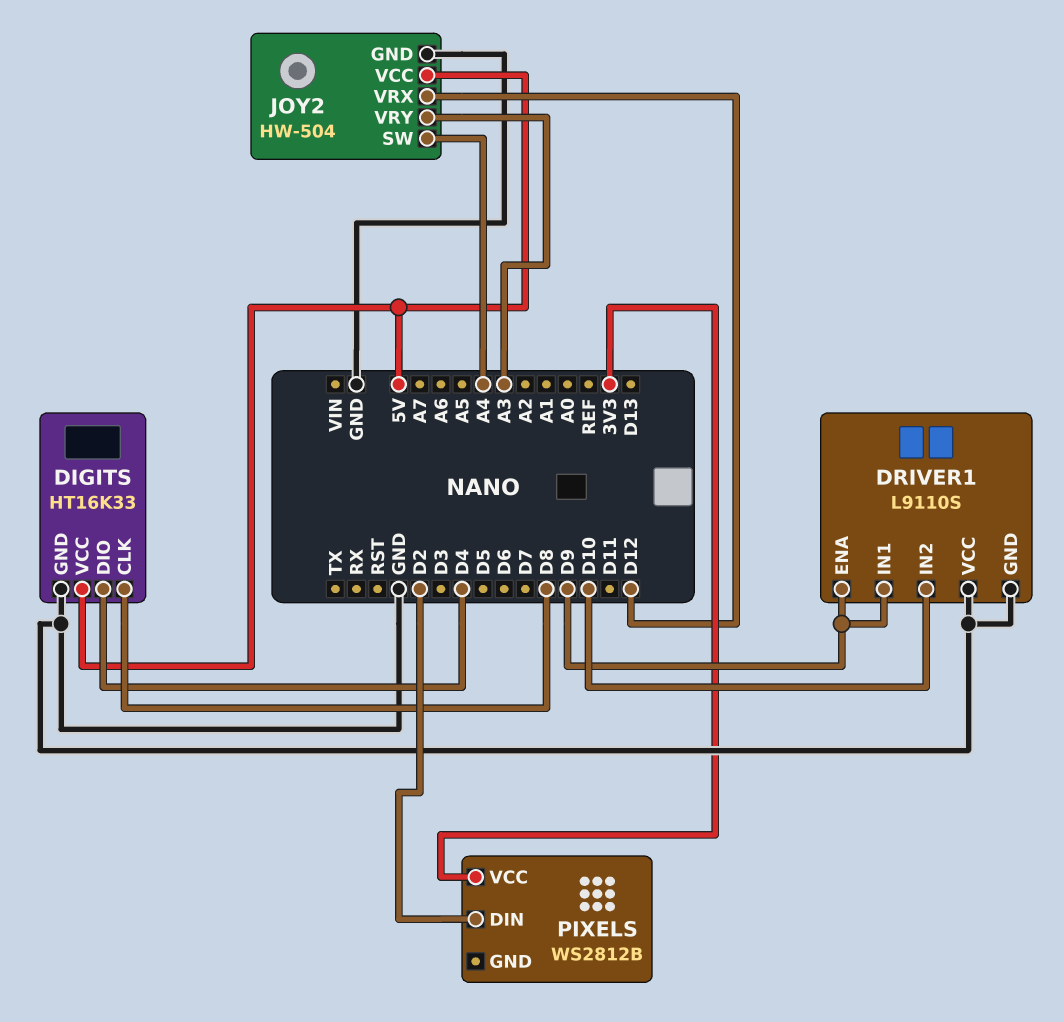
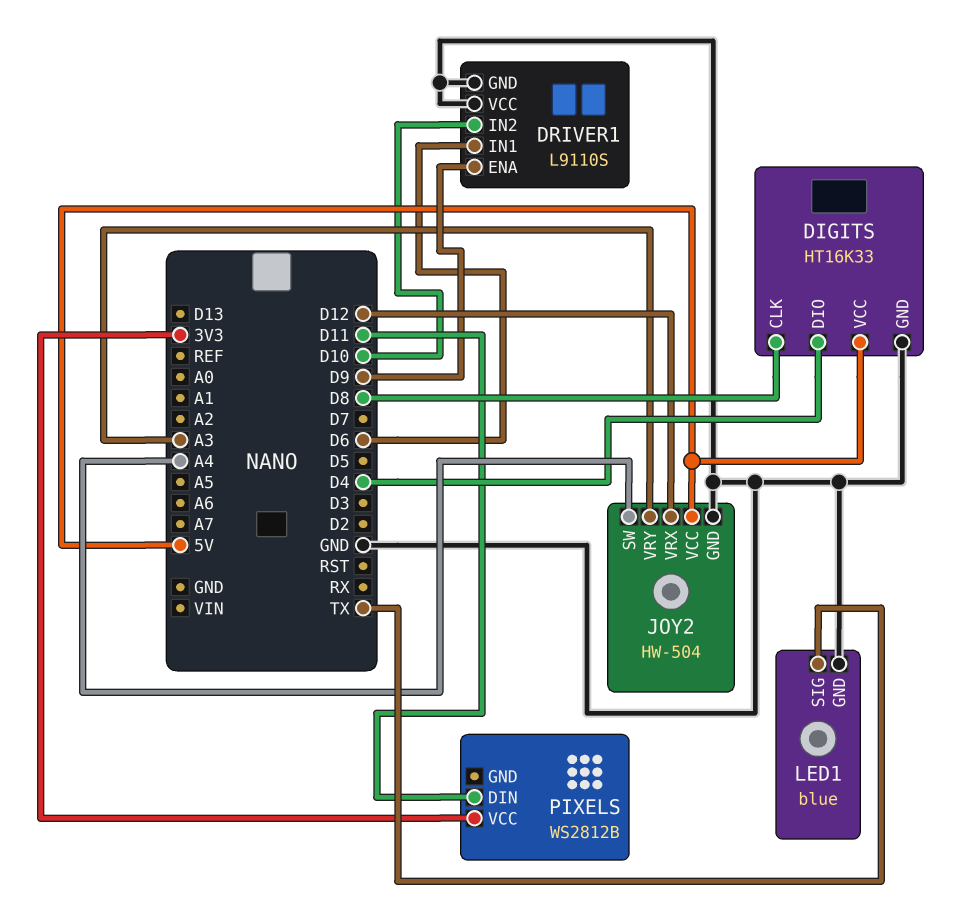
DRIVER1 pin IN1: D9 -> D6
LED1: none -> blue
LED1 pin GND: none -> GND
LED1 pin SIG: none -> TX
PIXELS pin DIN: D2 -> D11

